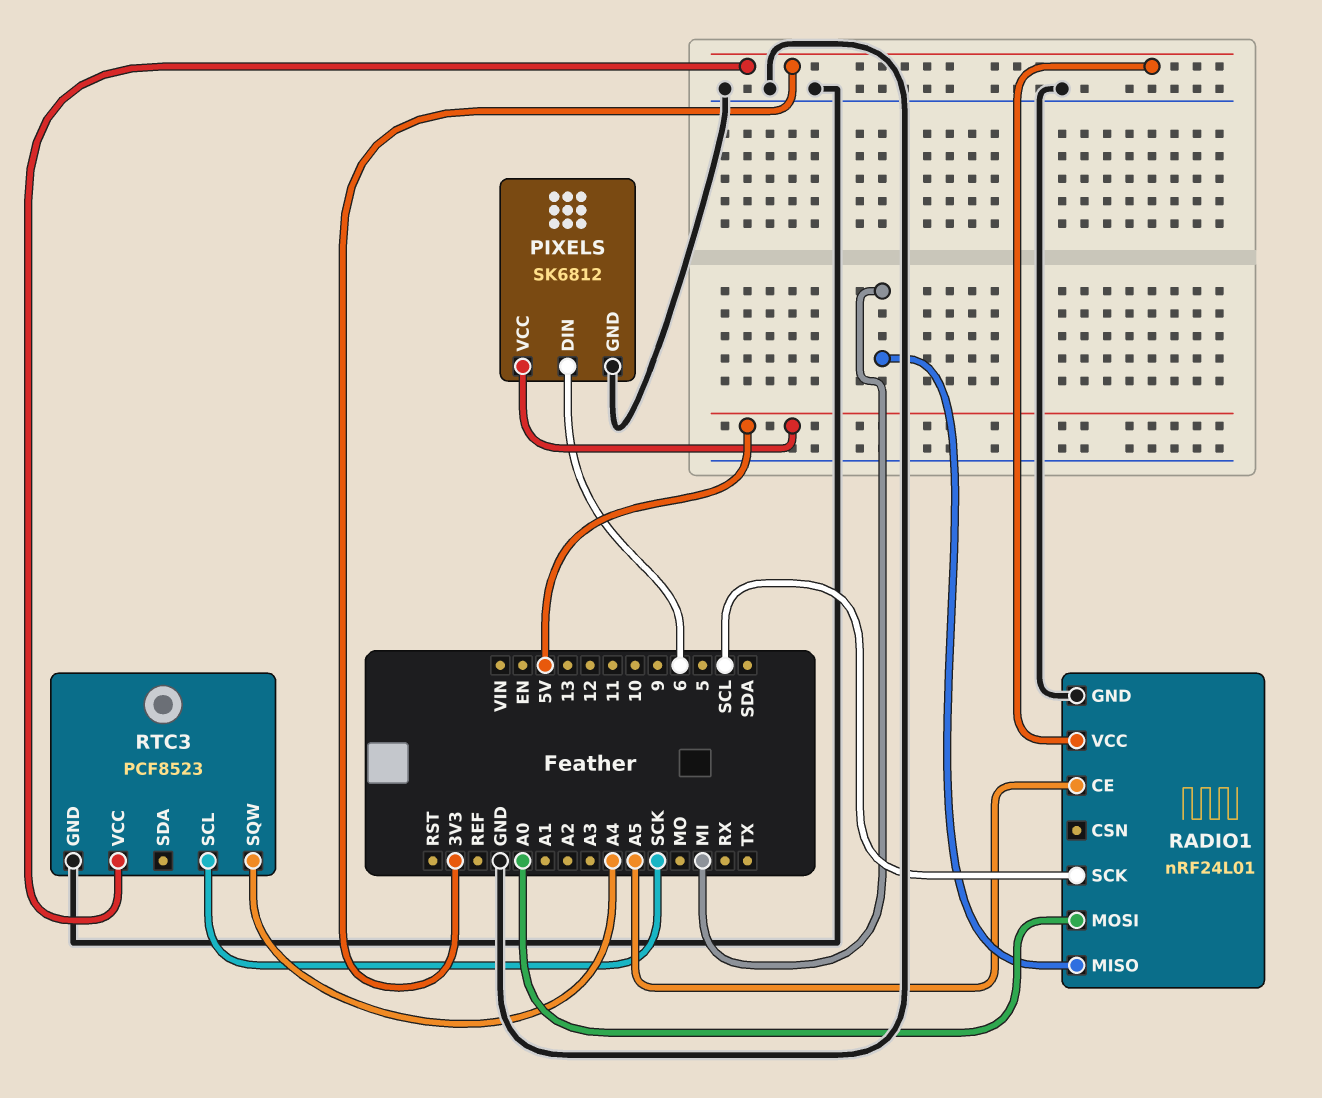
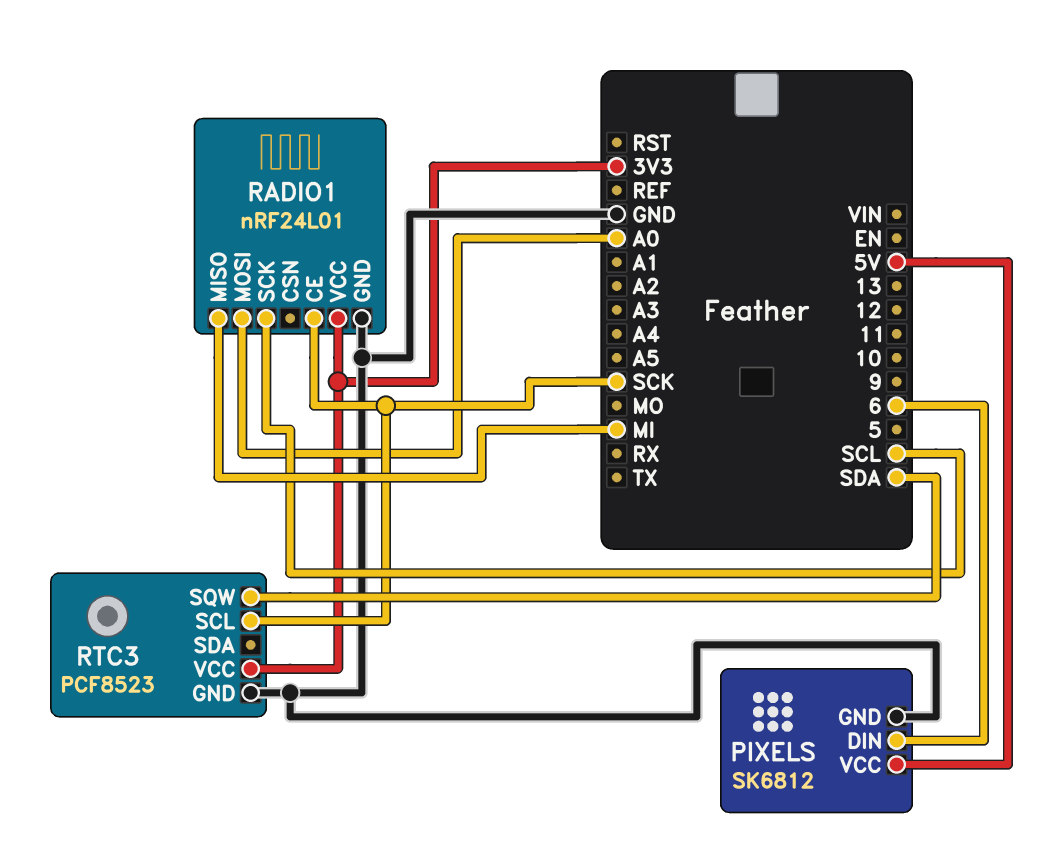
RADIO1 pin CE: A5 -> SCK
RTC3 pin SQW: A4 -> SDA

